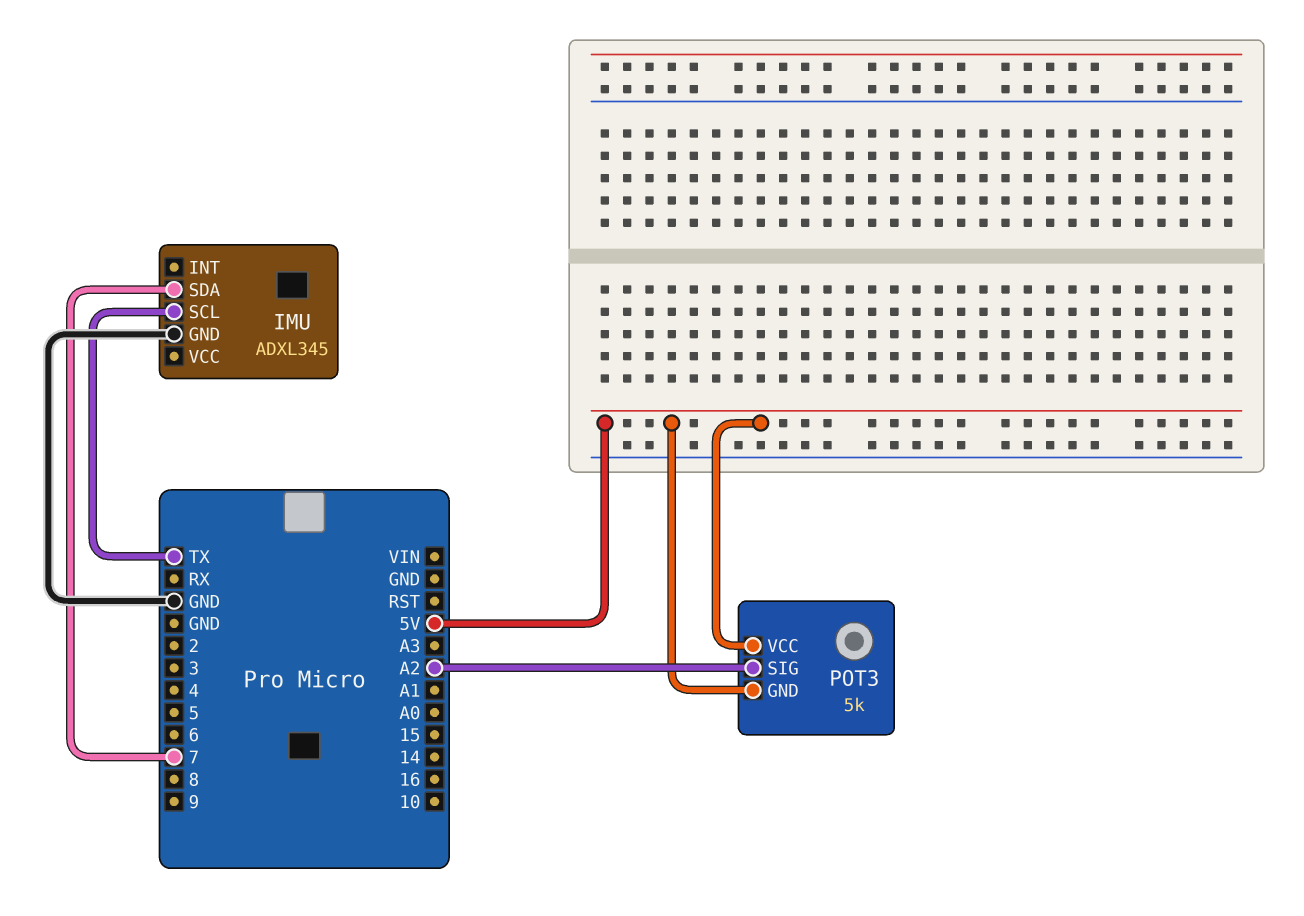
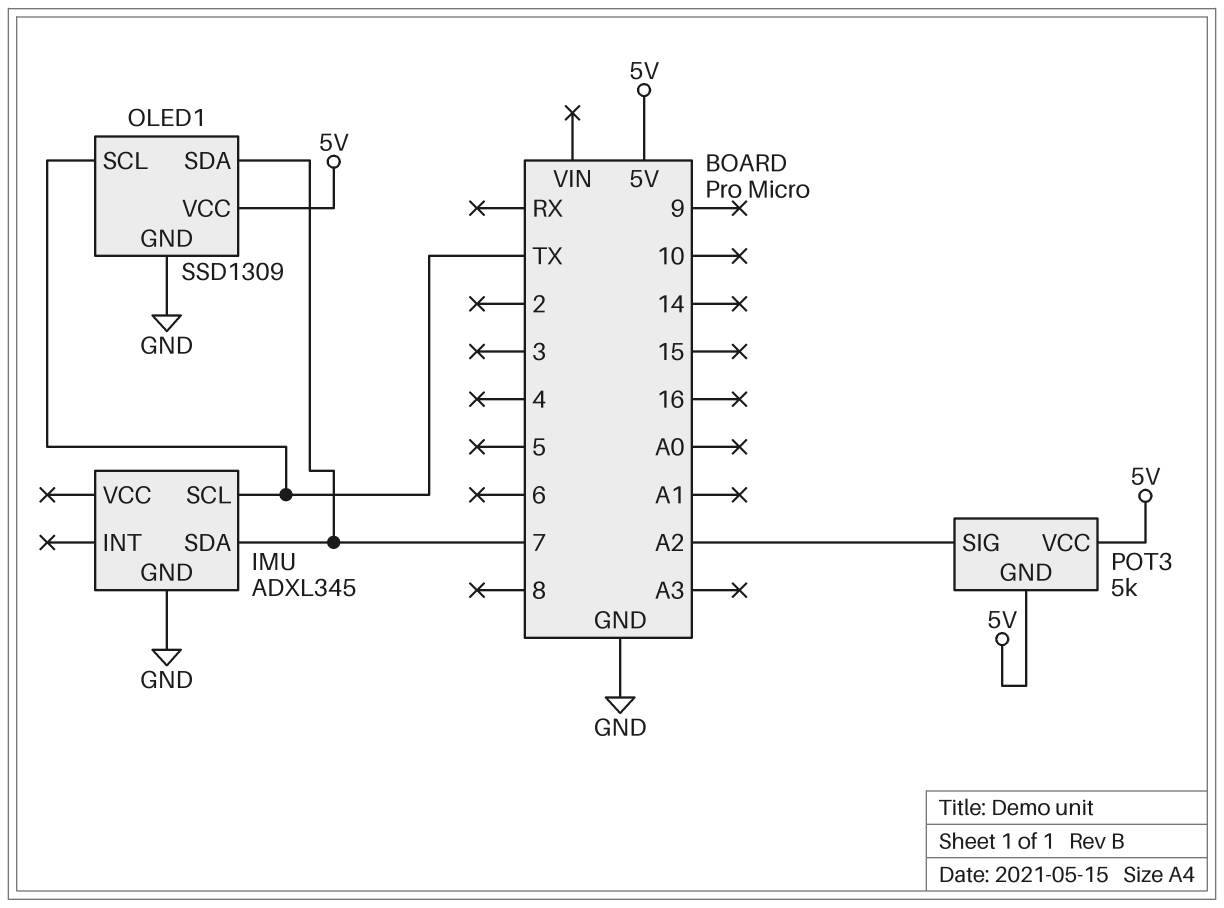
OLED1: none -> SSD1309
OLED1 pin GND: none -> GND
OLED1 pin SCL: none -> TX
OLED1 pin SDA: none -> 7
OLED1 pin VCC: none -> 5V

